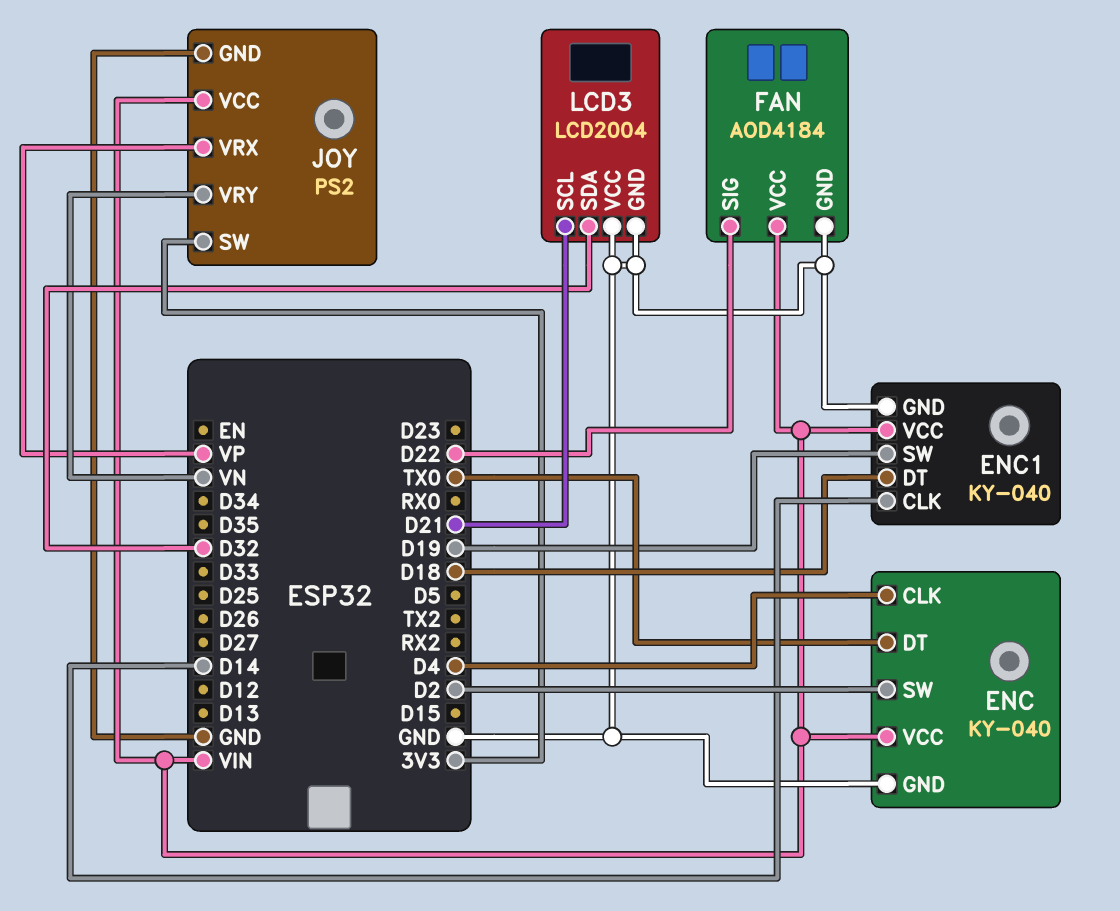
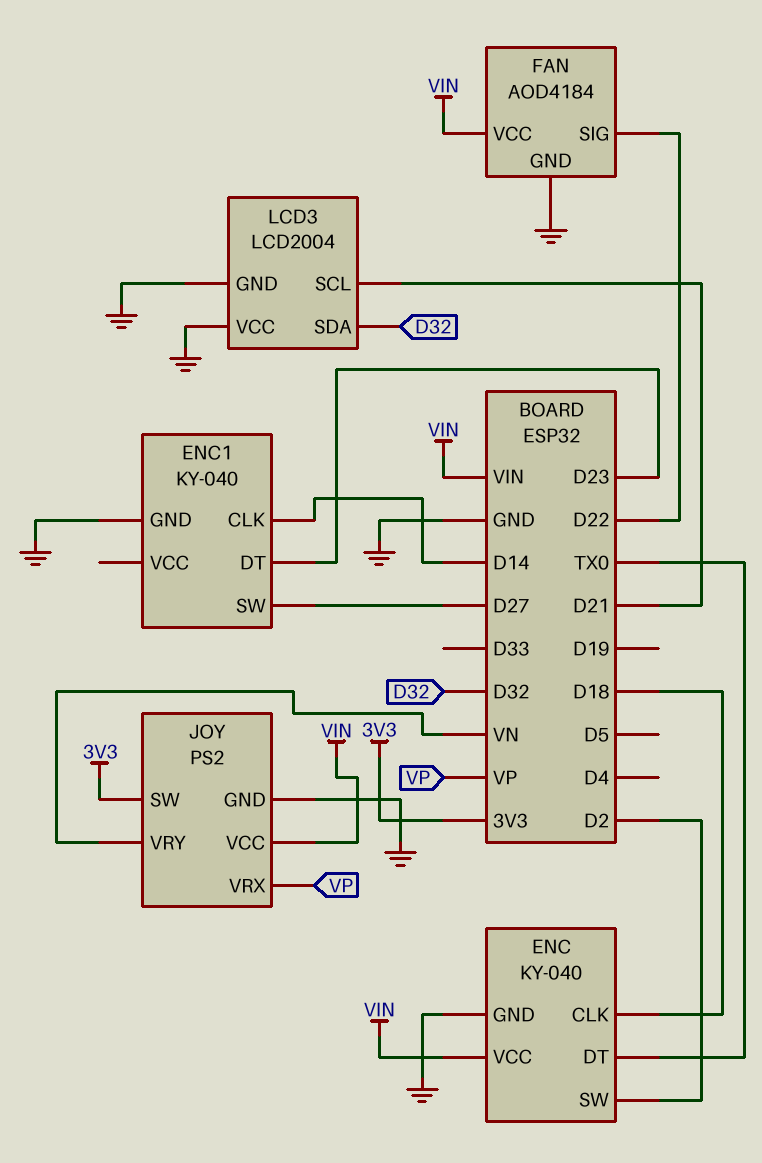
ENC pin CLK: D4 -> D18
ENC1 pin DT: D18 -> D23
ENC1 pin SW: D19 -> D27
ENC1 pin VCC: VIN -> none

